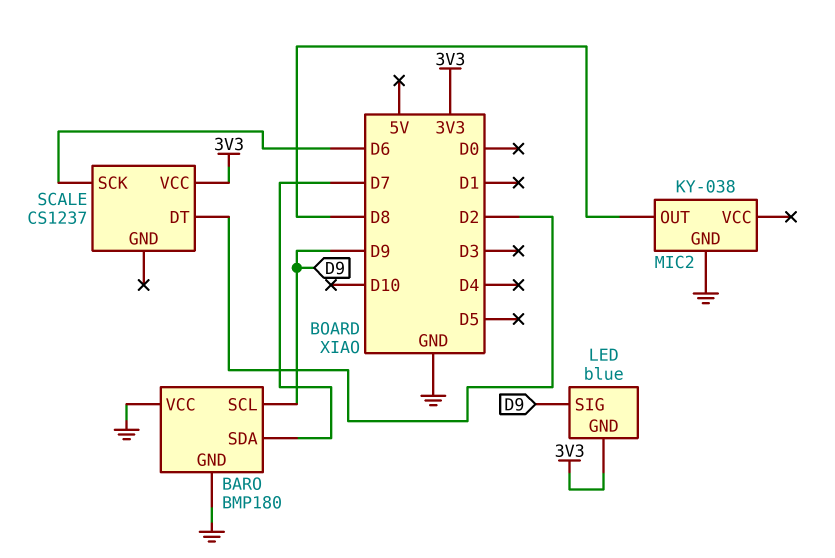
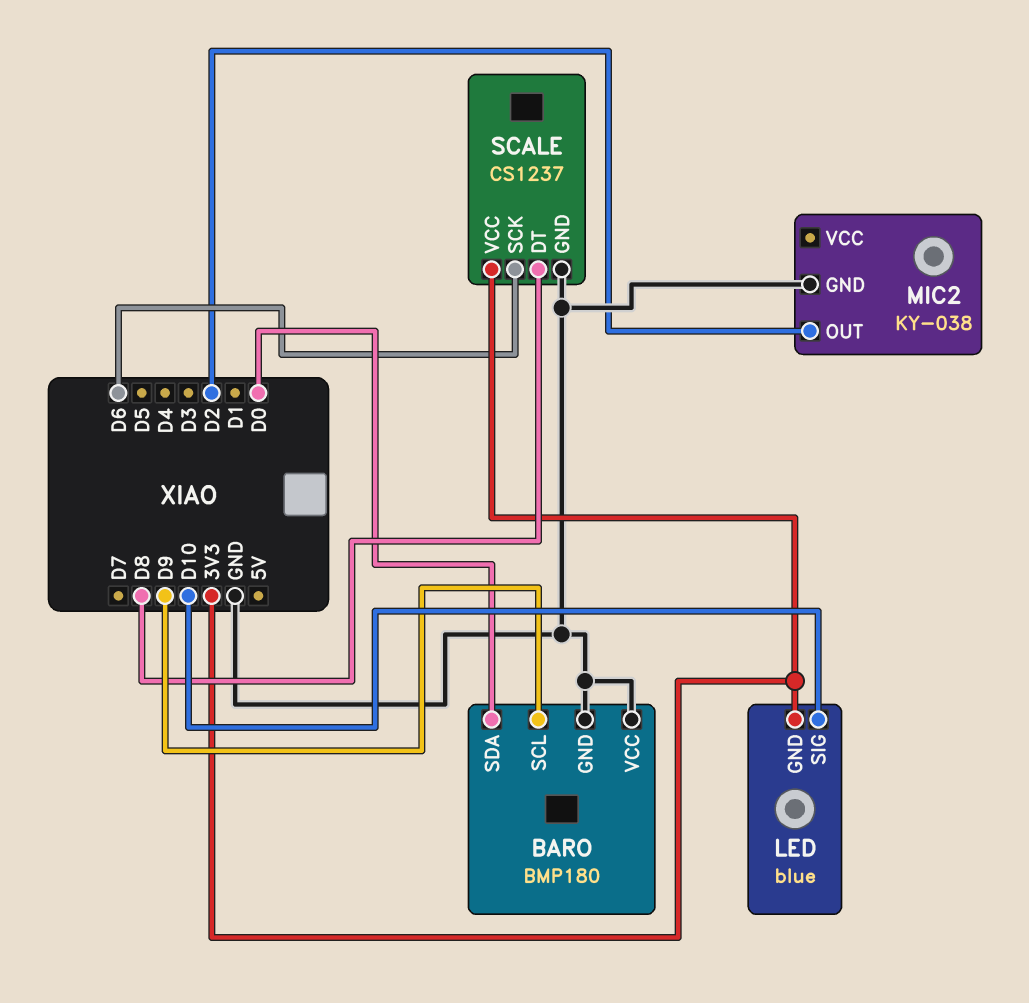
BARO pin SDA: D7 -> D0
LED pin SIG: D9 -> D10
MIC2 pin OUT: D8 -> D2
SCALE pin DT: D2 -> D8
SCALE pin GND: none -> GND

